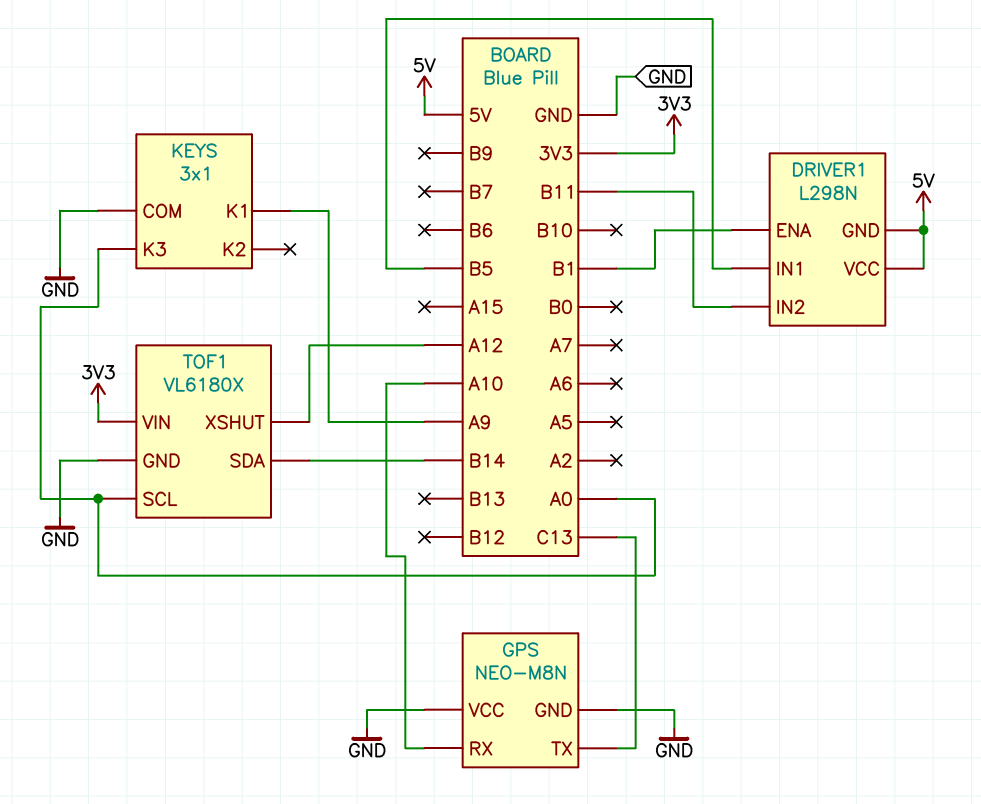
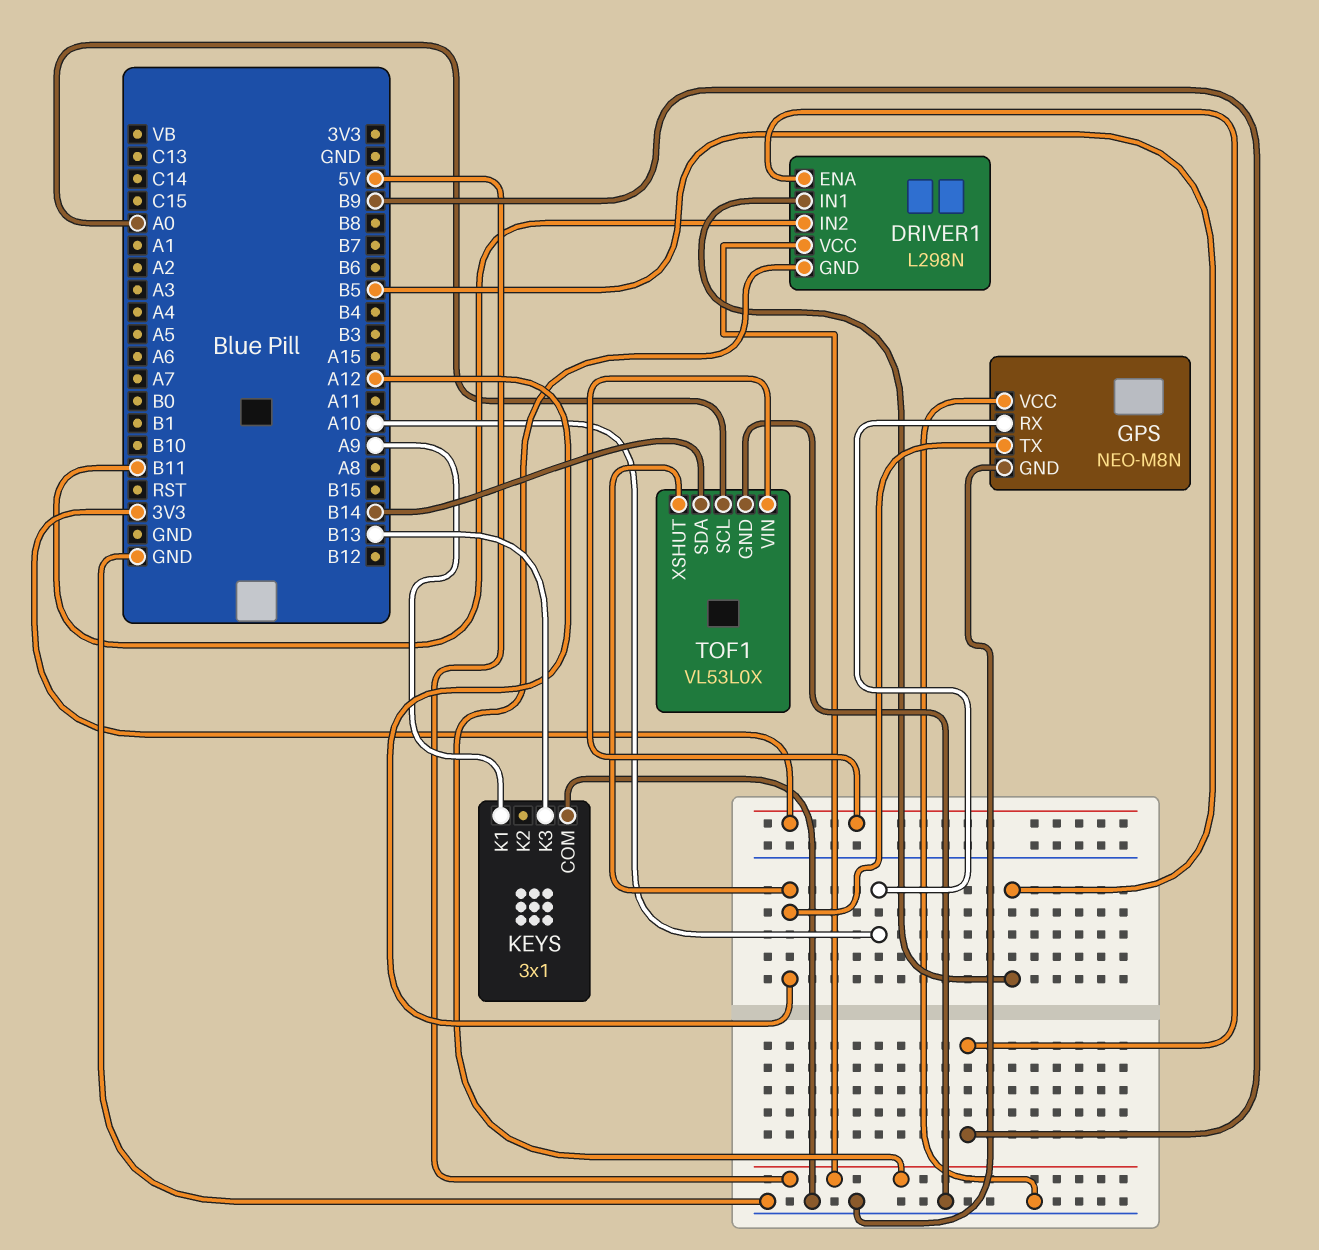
DRIVER1 pin ENA: B1 -> B9
GPS pin TX: C13 -> A12
KEYS pin K3: A0 -> B13
TOF1: VL6180X -> VL53L0X

